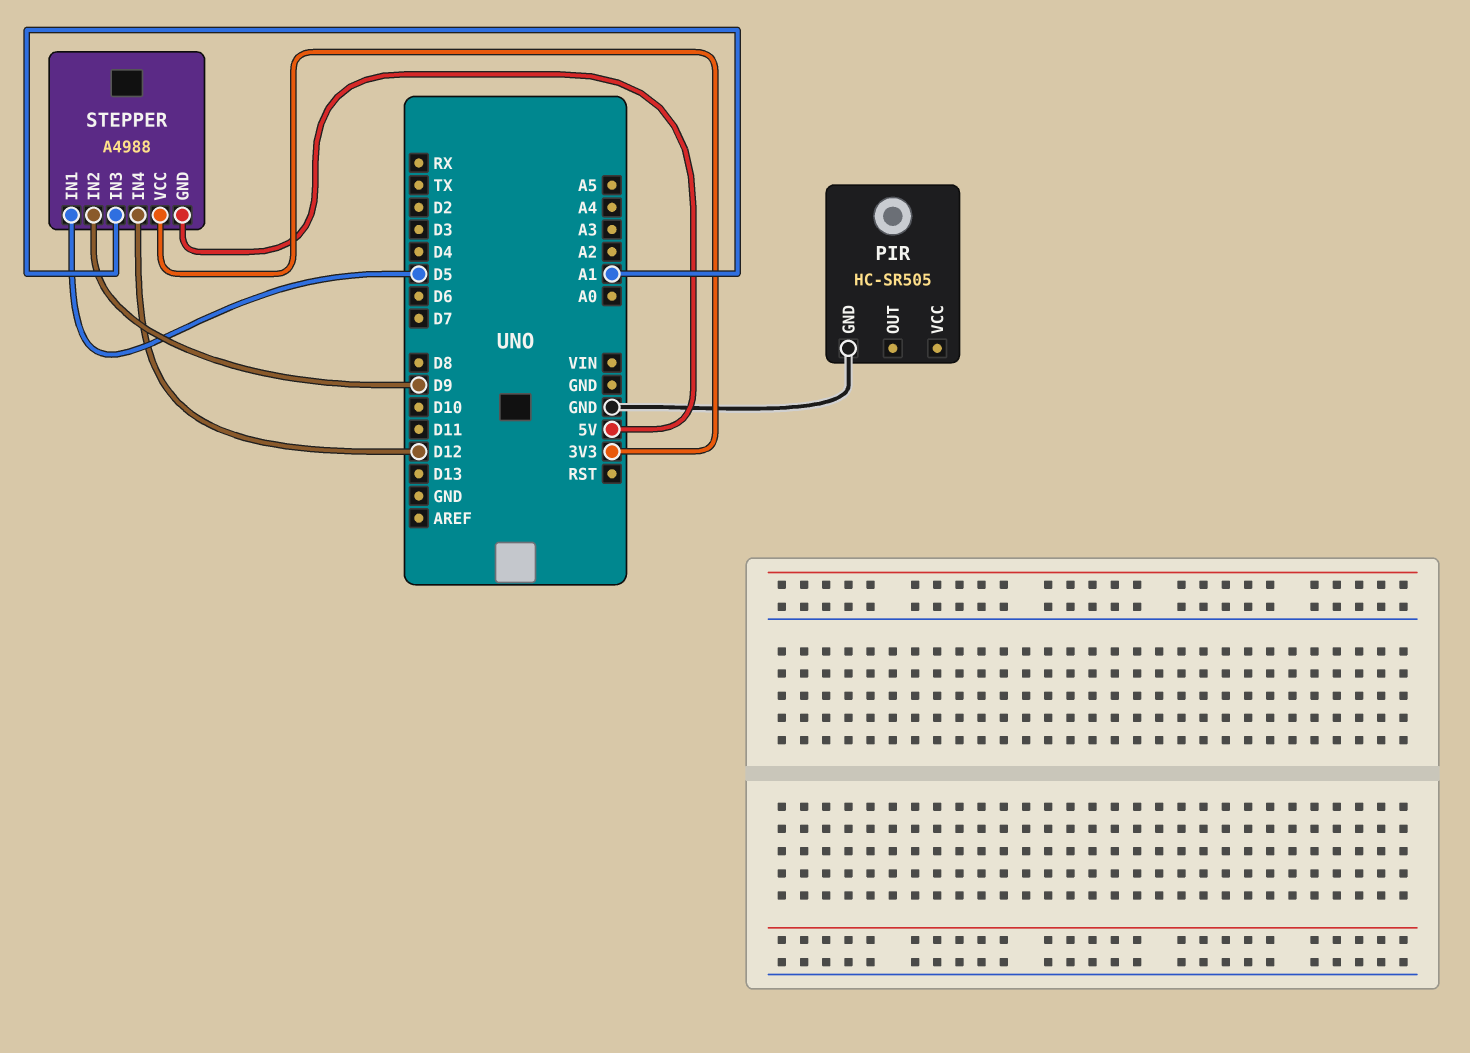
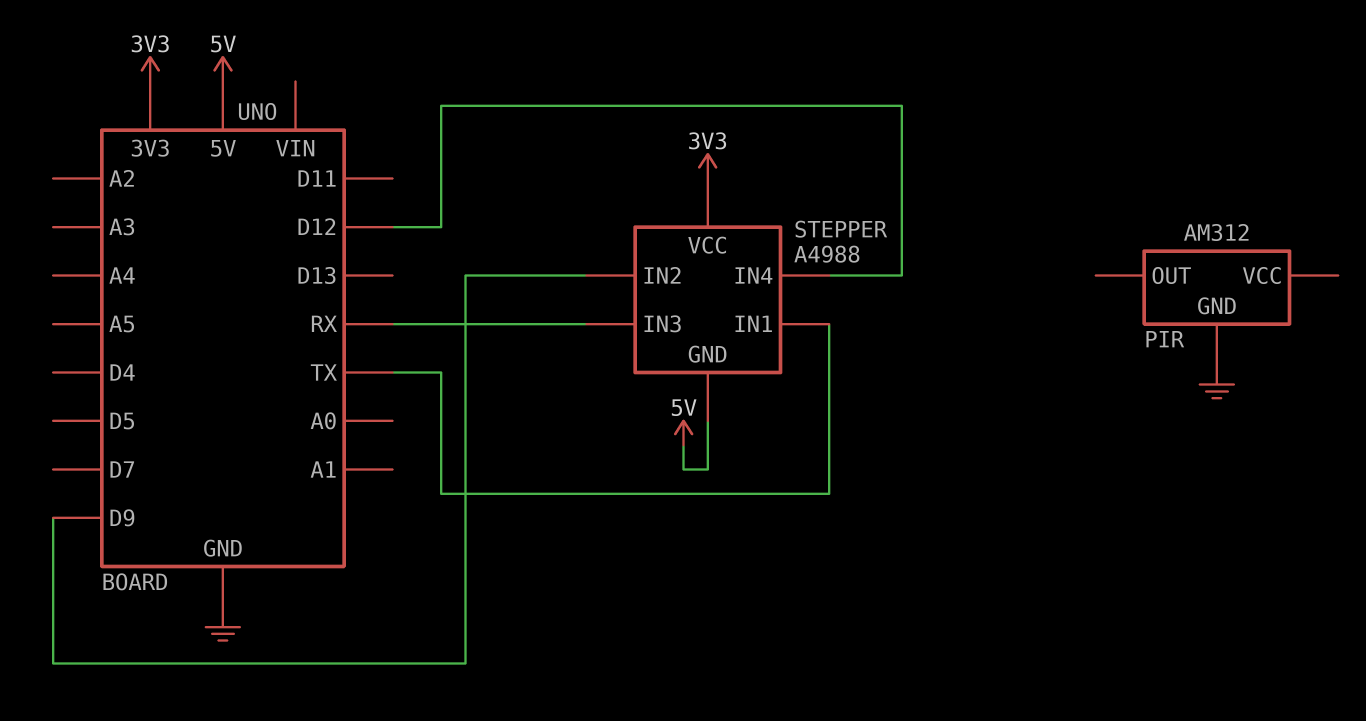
PIR: HC-SR505 -> AM312
STEPPER pin IN1: D5 -> TX
STEPPER pin IN3: A1 -> RX

